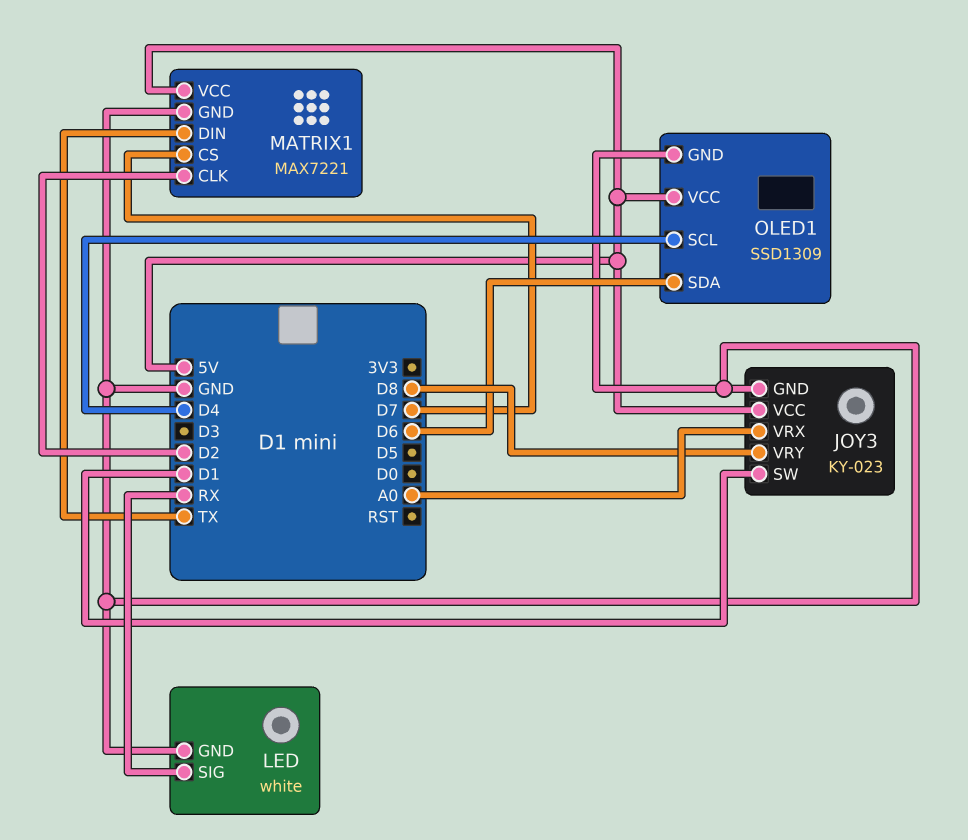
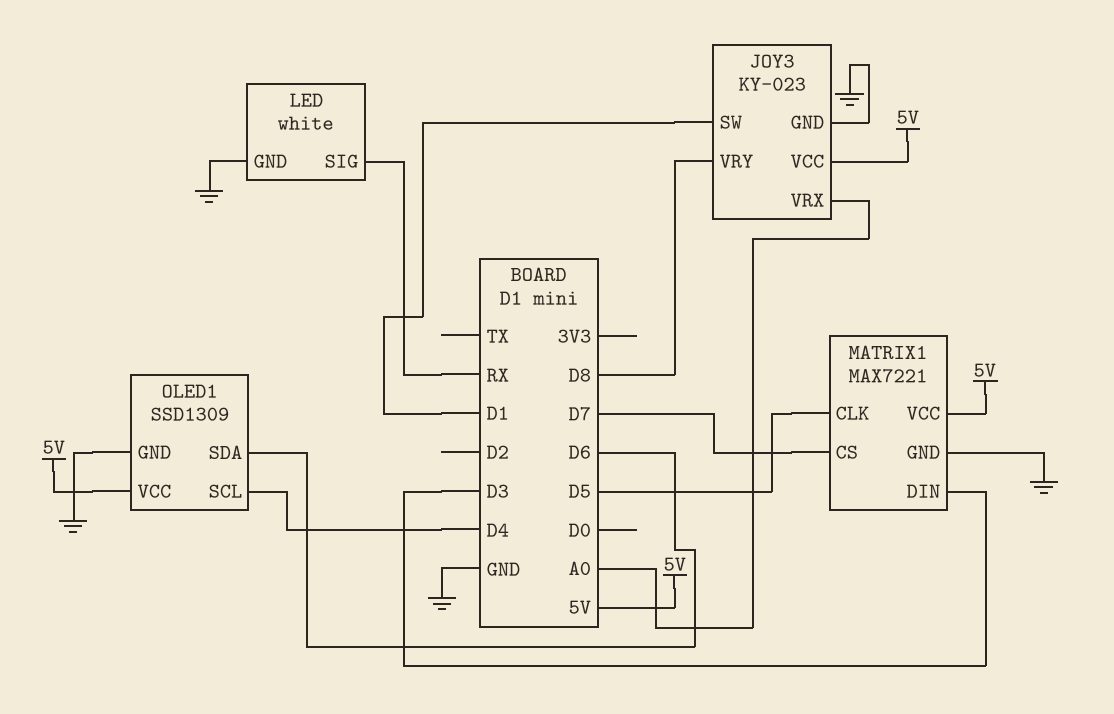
MATRIX1 pin CLK: D2 -> D5
MATRIX1 pin DIN: TX -> D3

